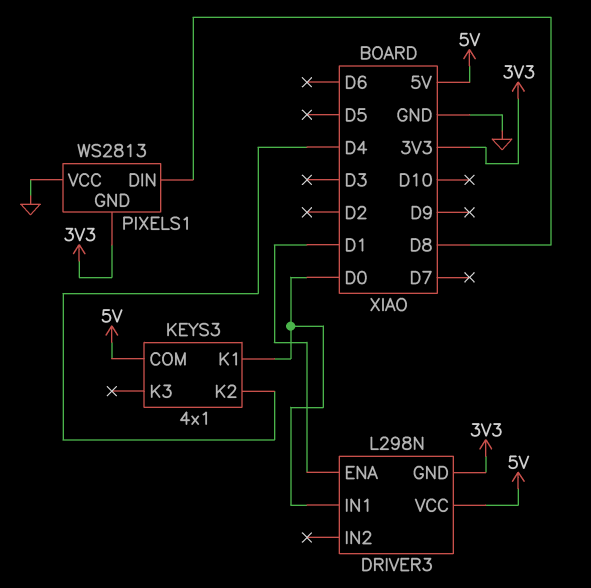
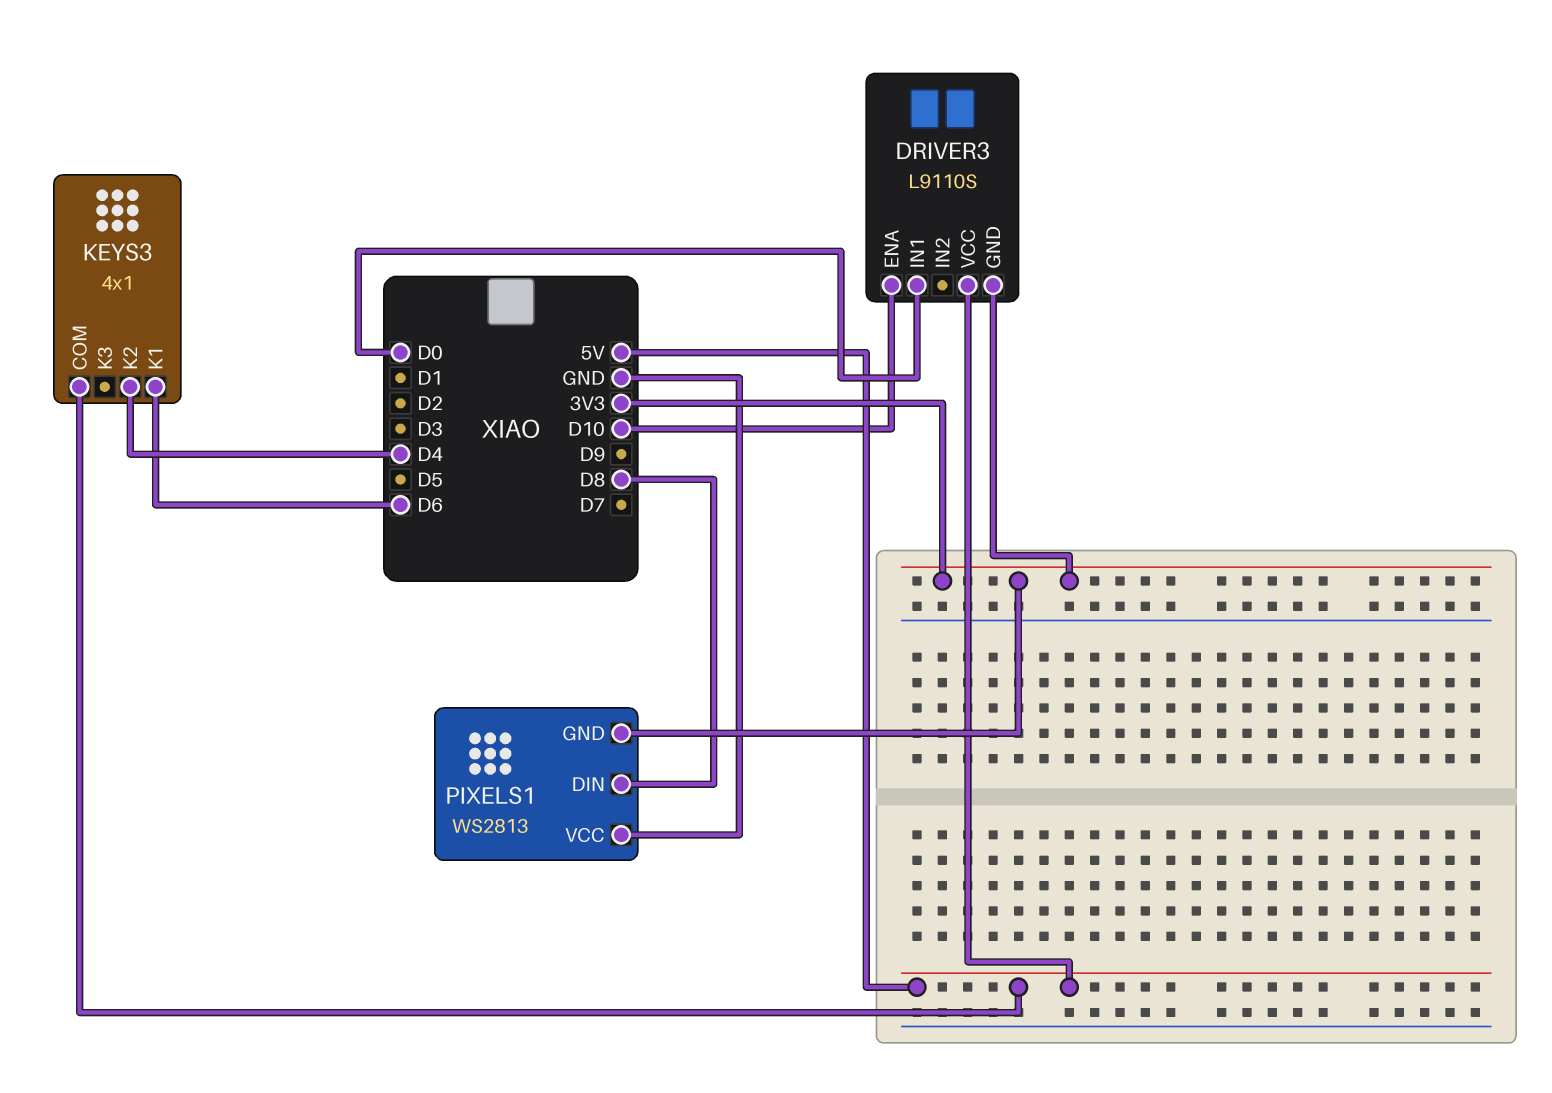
DRIVER3: L298N -> L9110S
DRIVER3 pin ENA: D1 -> D10
KEYS3 pin K1: D0 -> D6

